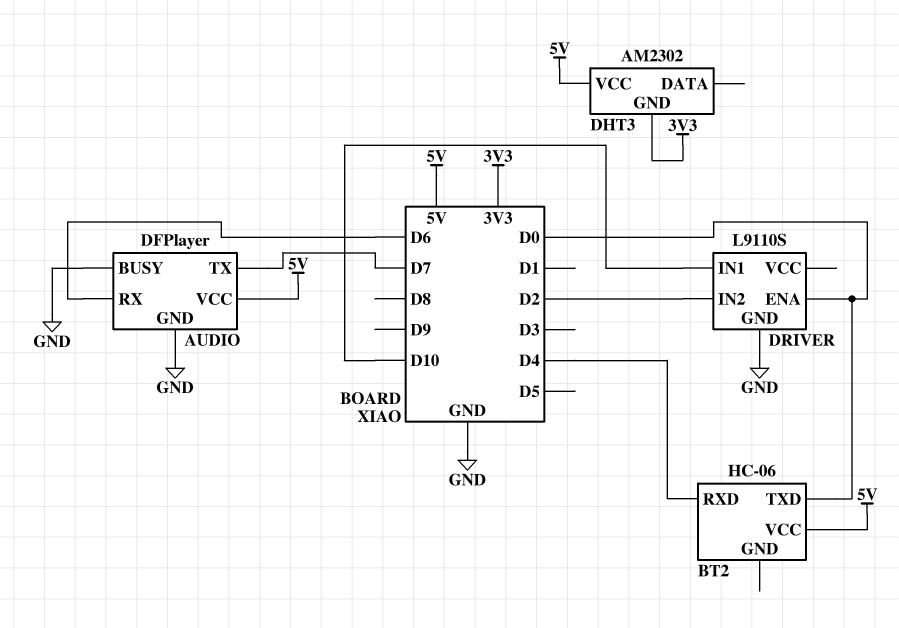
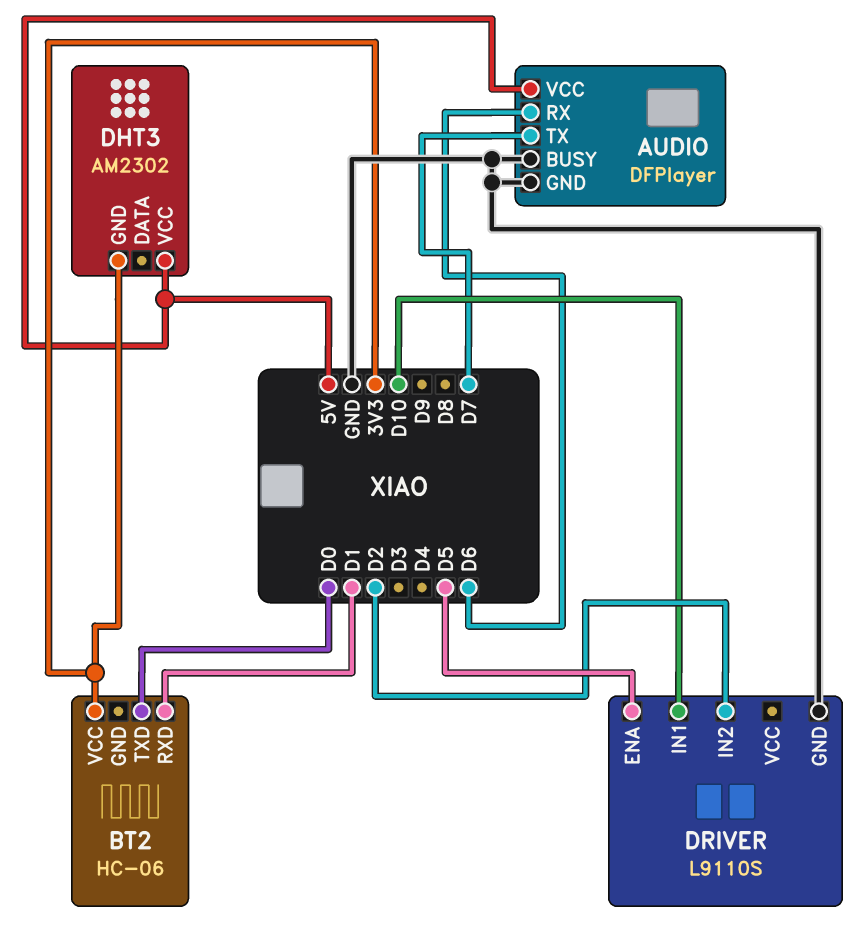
BT2 pin RXD: D4 -> D1
BT2 pin VCC: 5V -> 3V3
DRIVER pin ENA: D0 -> D5

